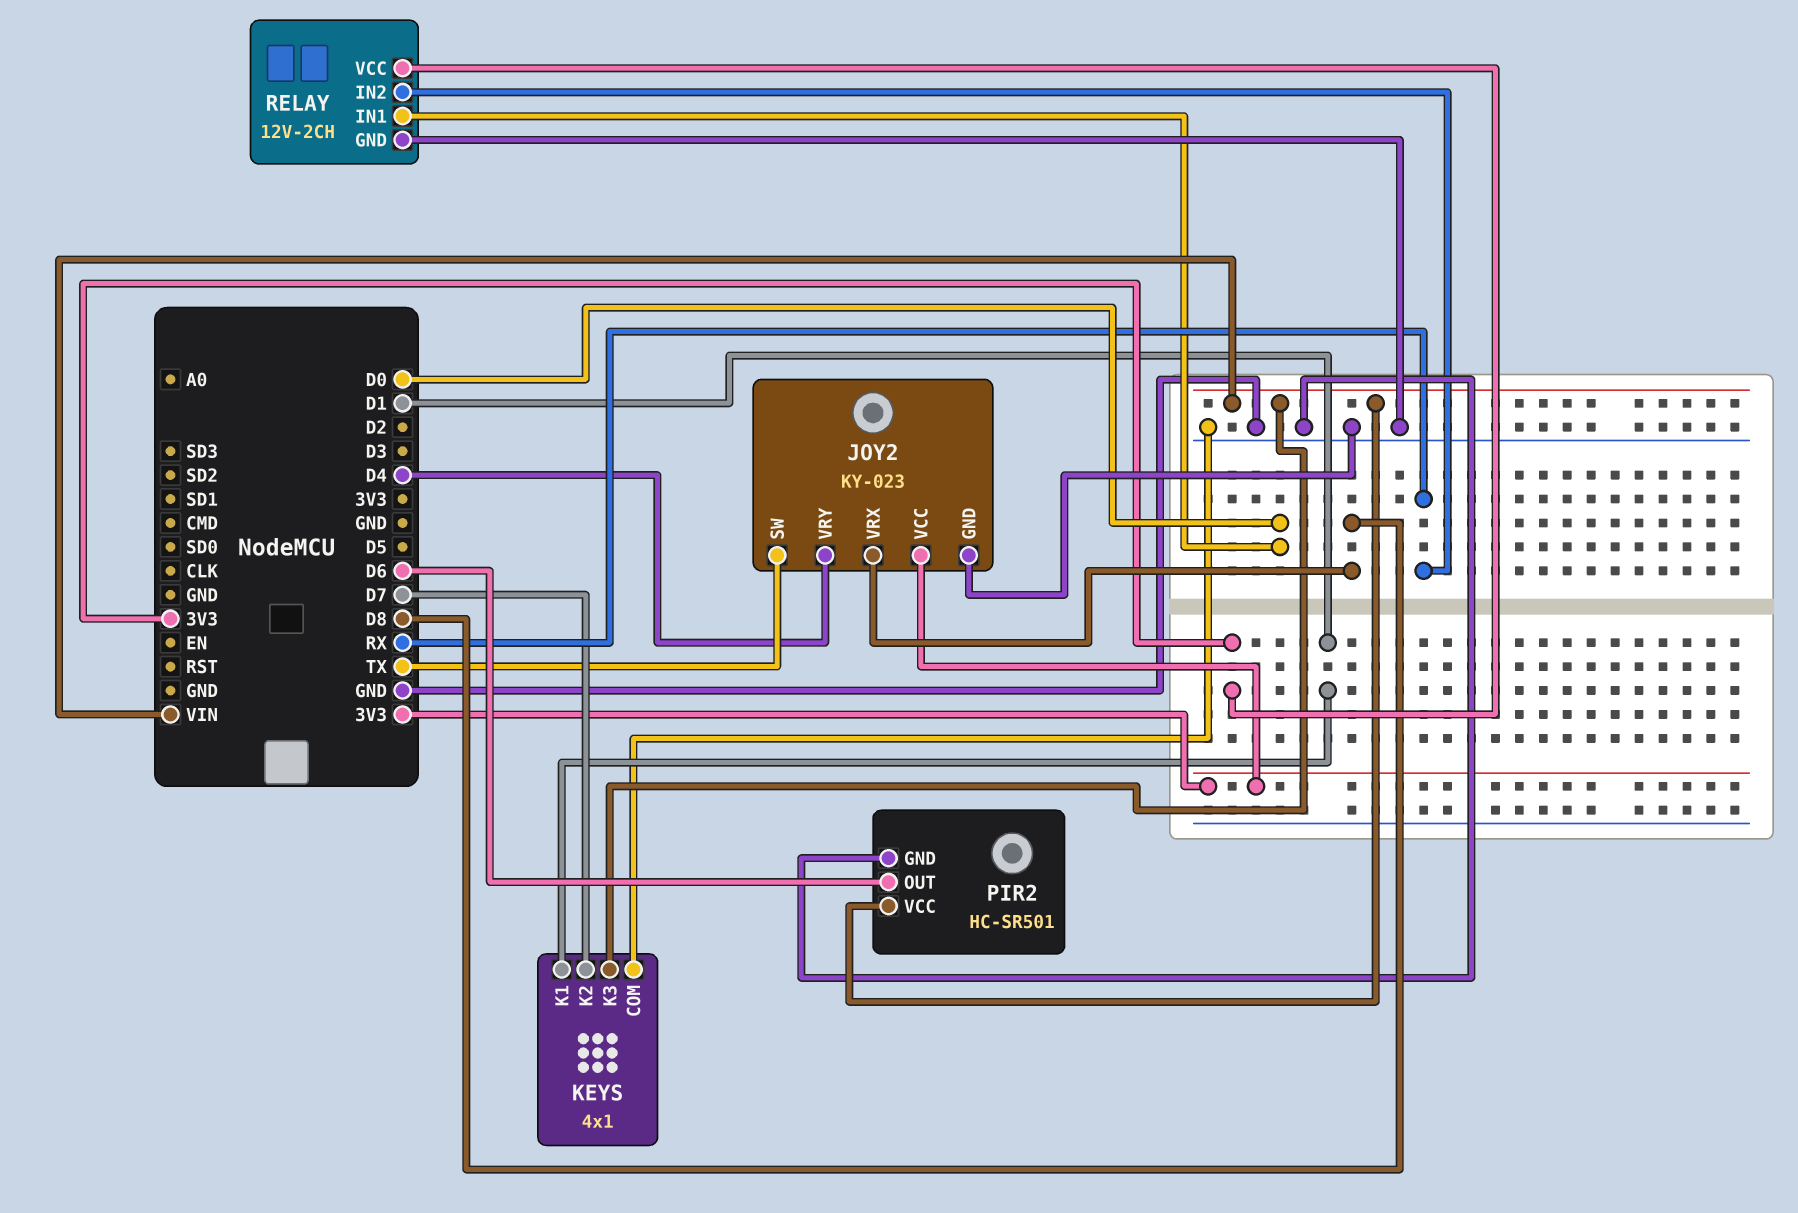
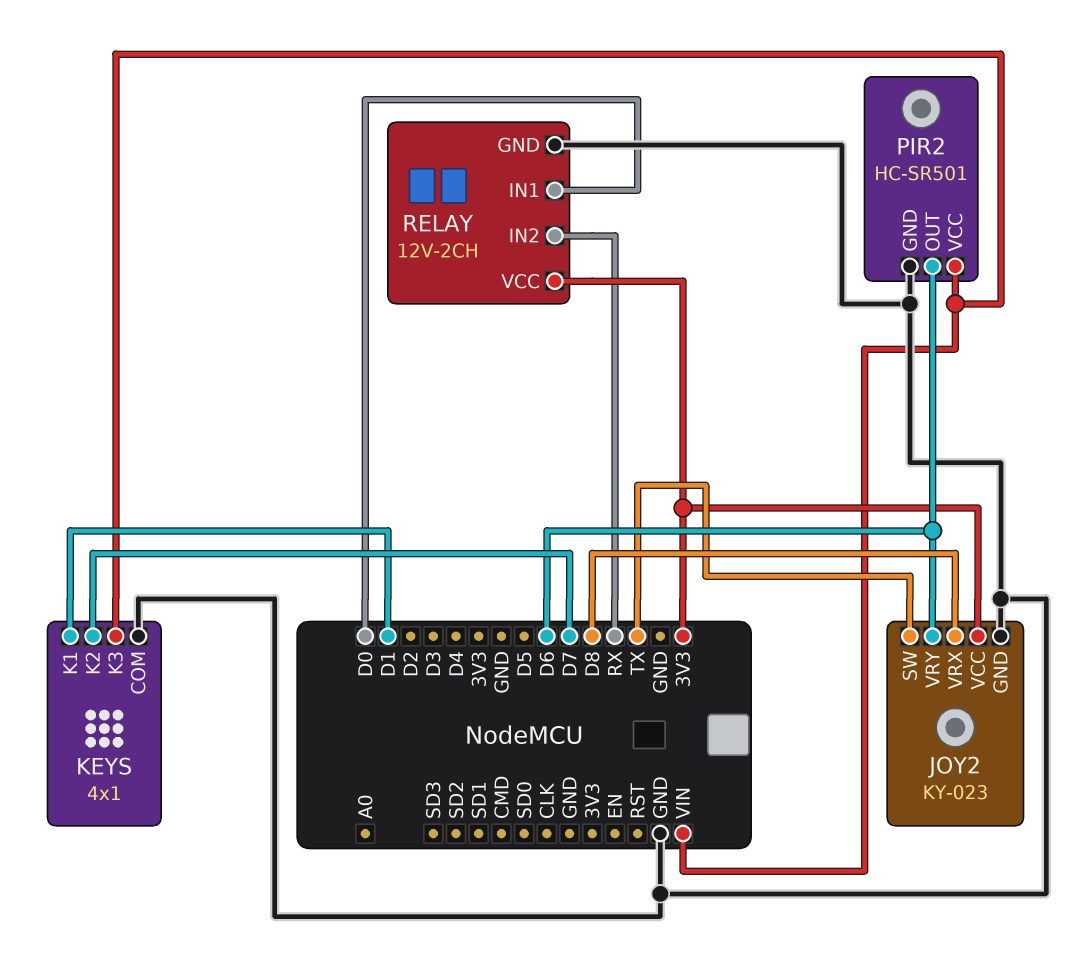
JOY2 pin VRY: D4 -> D6

